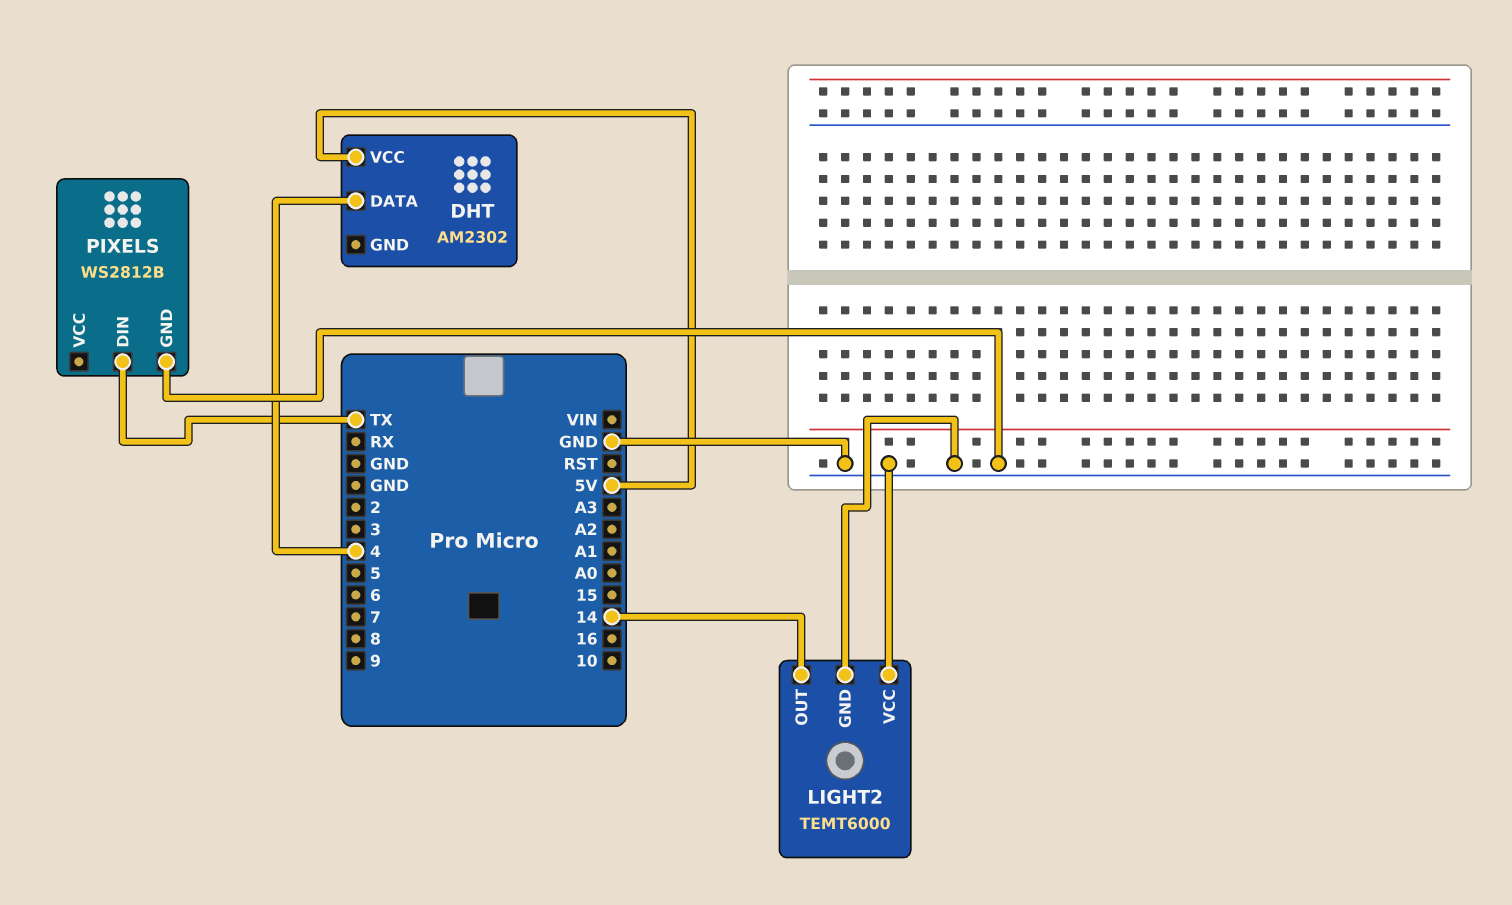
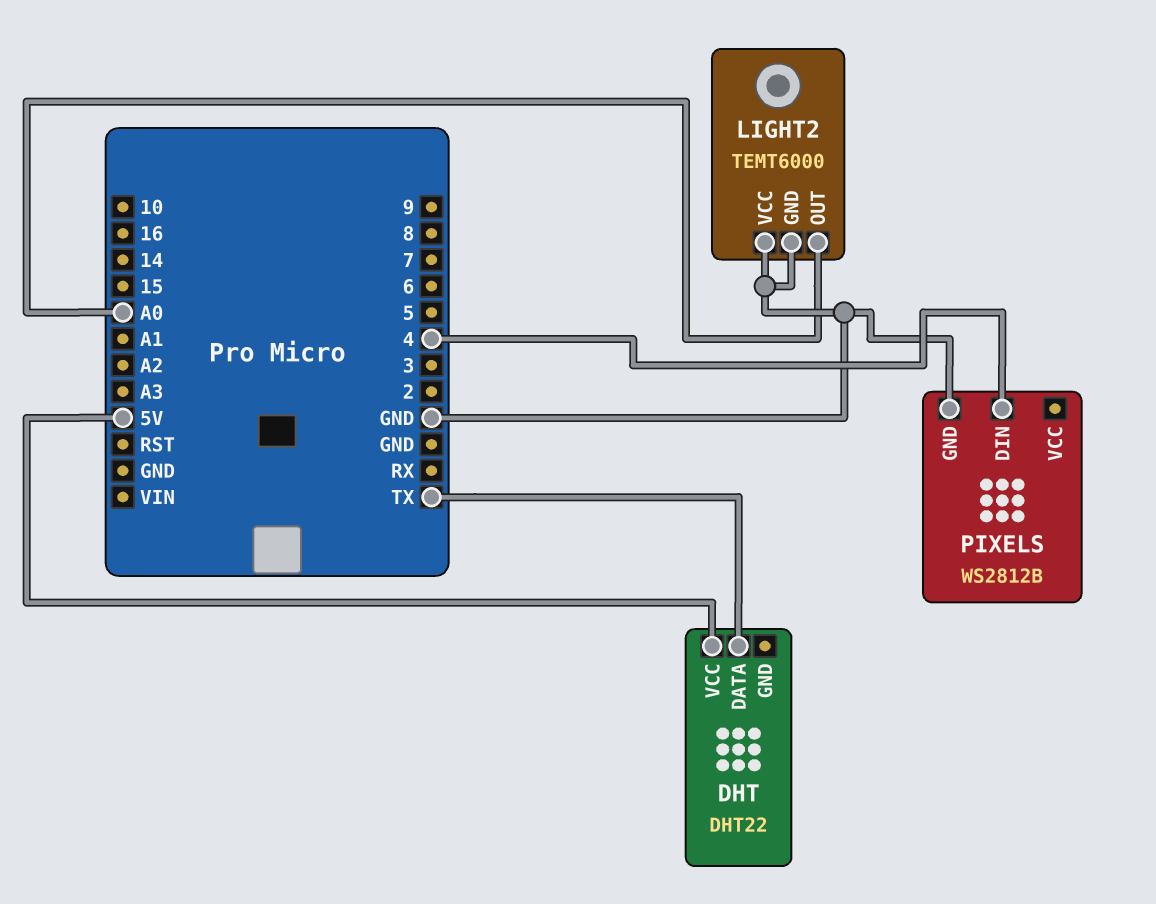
DHT: AM2302 -> DHT22
DHT pin DATA: 4 -> TX
LIGHT2 pin OUT: 14 -> A0
PIXELS pin DIN: TX -> 4

